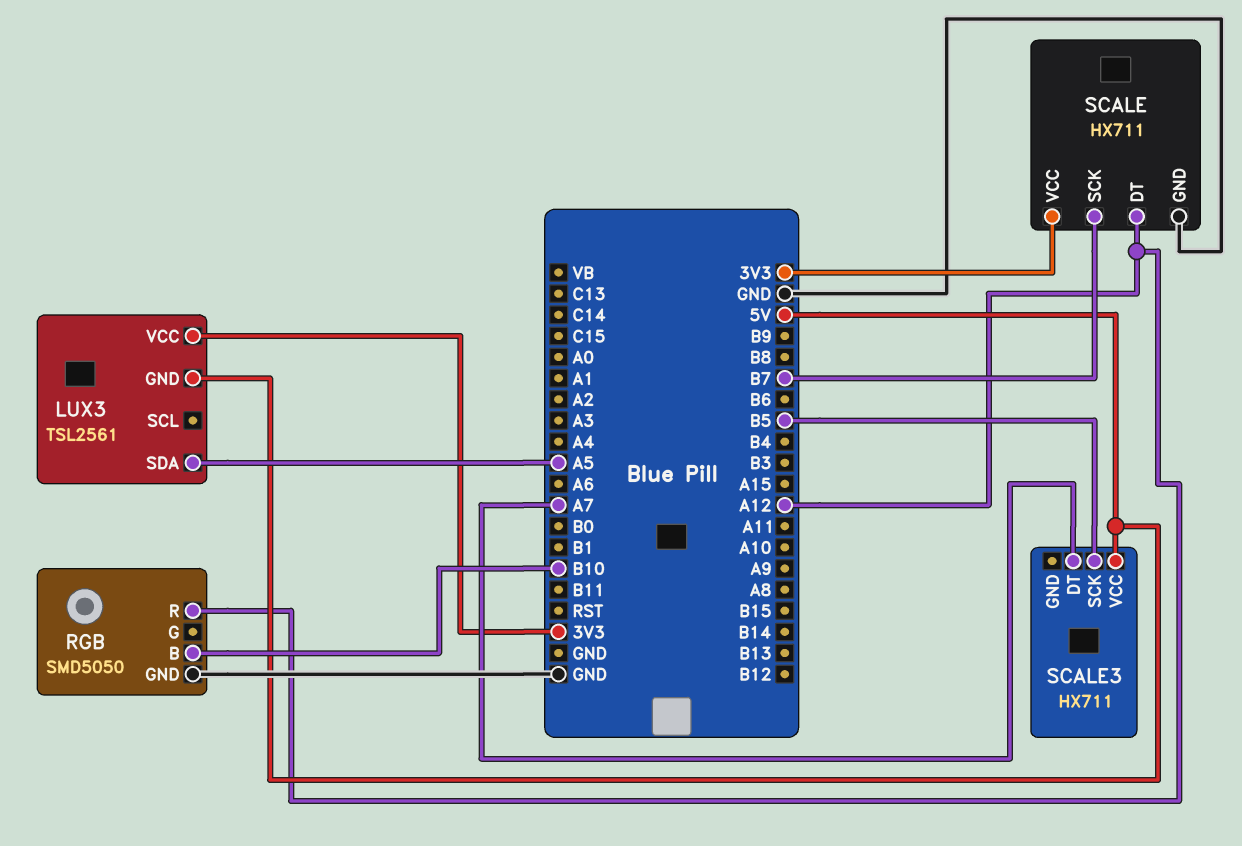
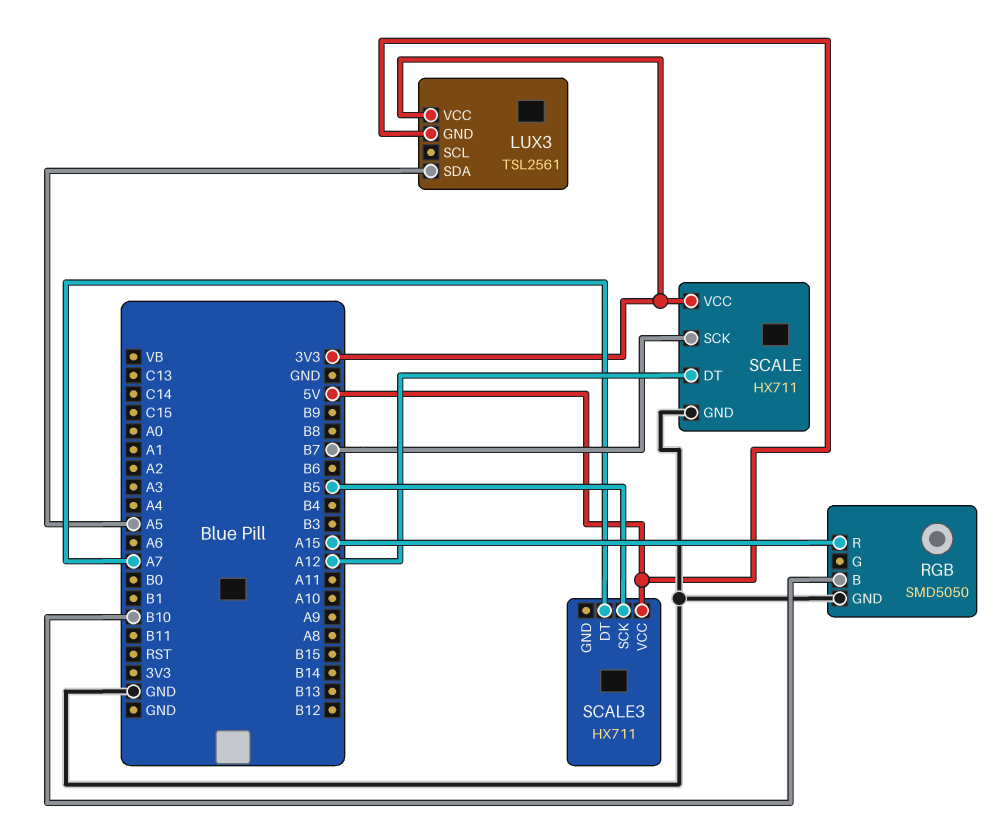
RGB pin R: A12 -> A15

